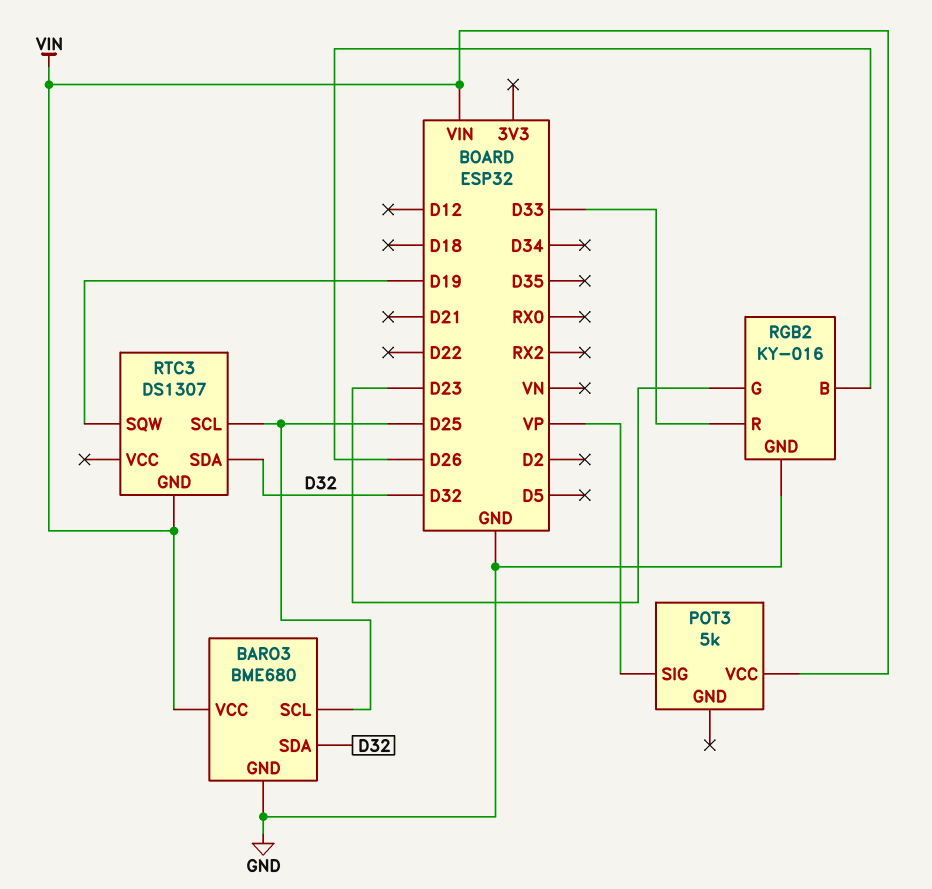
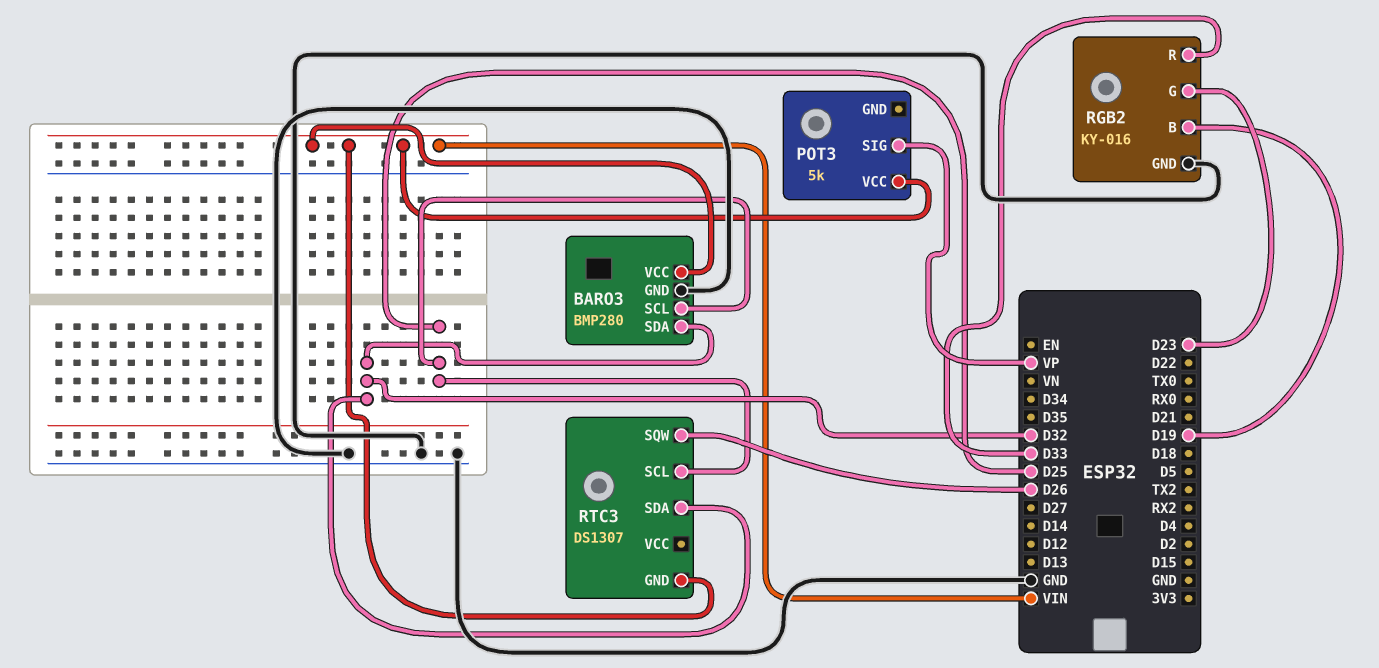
BARO3: BME680 -> BMP280
RGB2 pin B: D26 -> D19
RTC3 pin SQW: D19 -> D26

